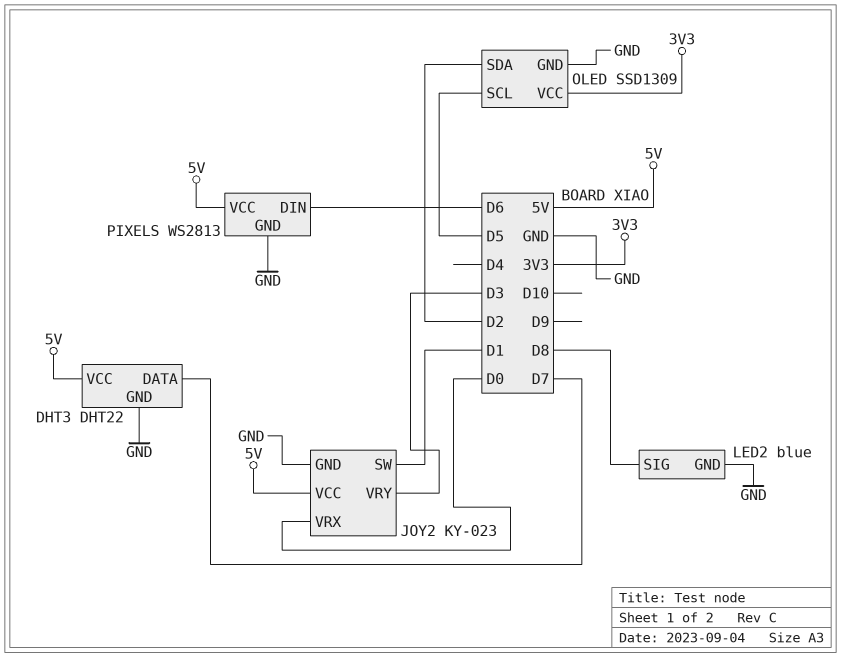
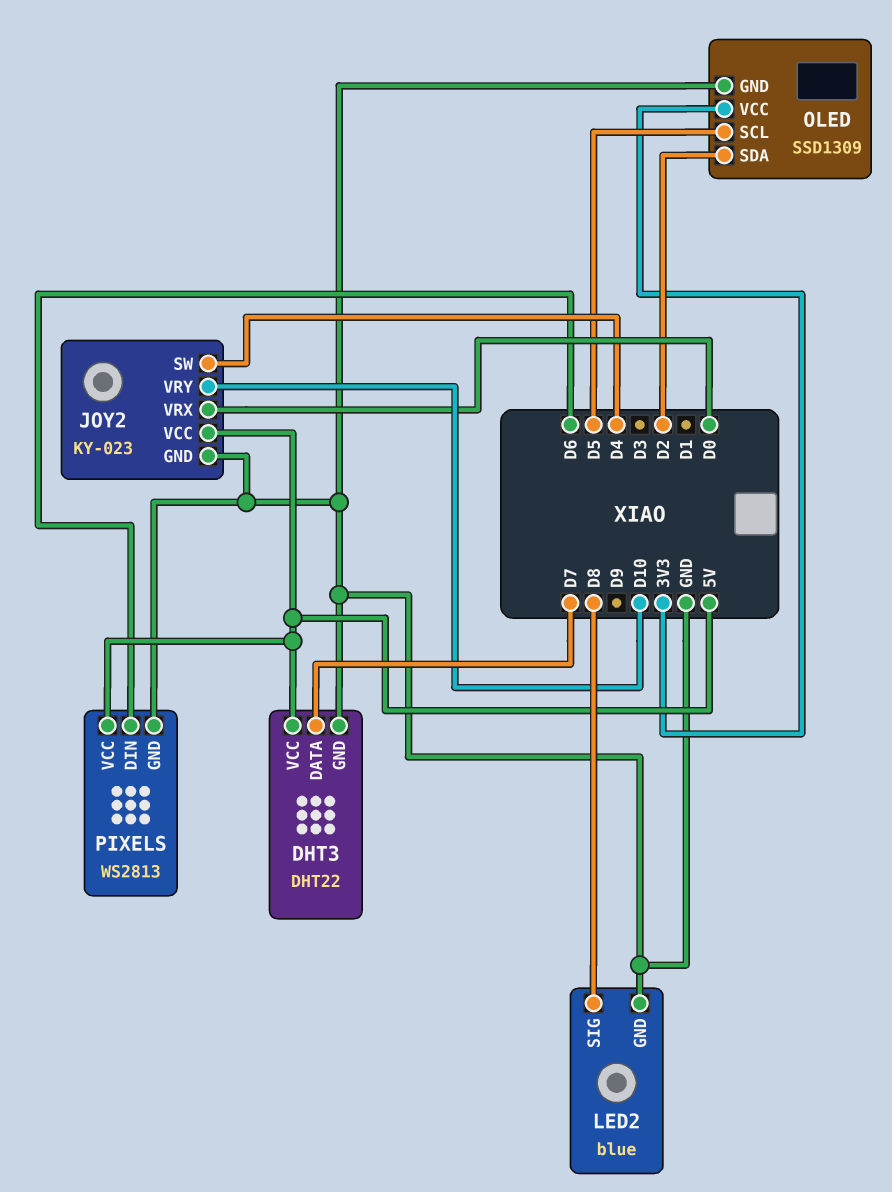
JOY2 pin SW: D1 -> D4
JOY2 pin VRY: D3 -> D10

